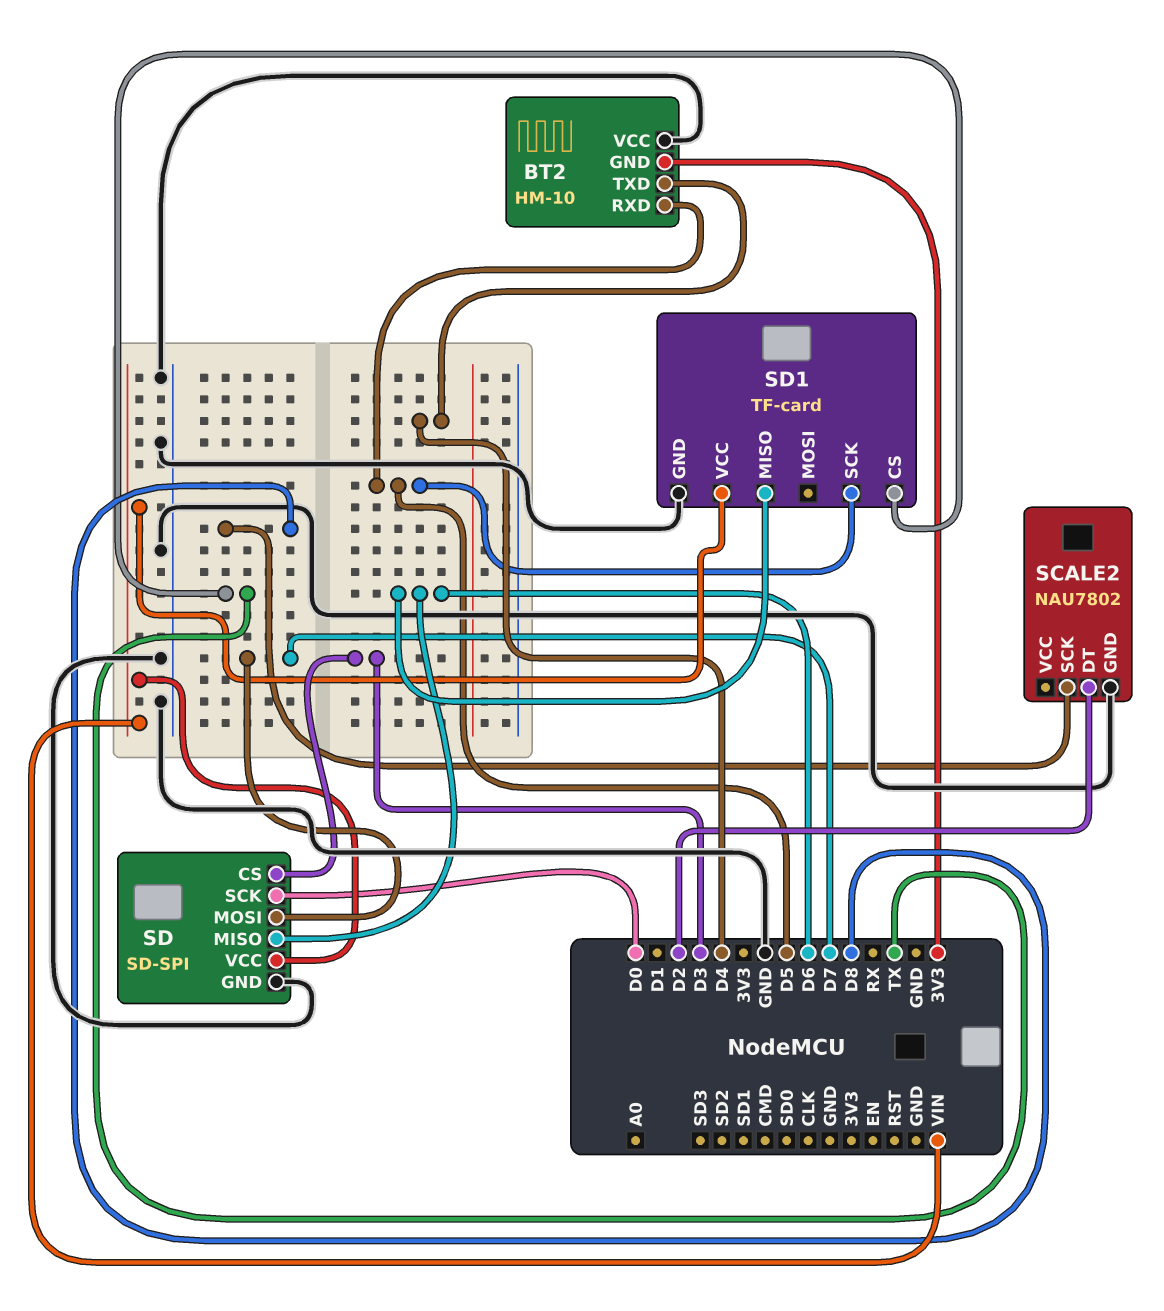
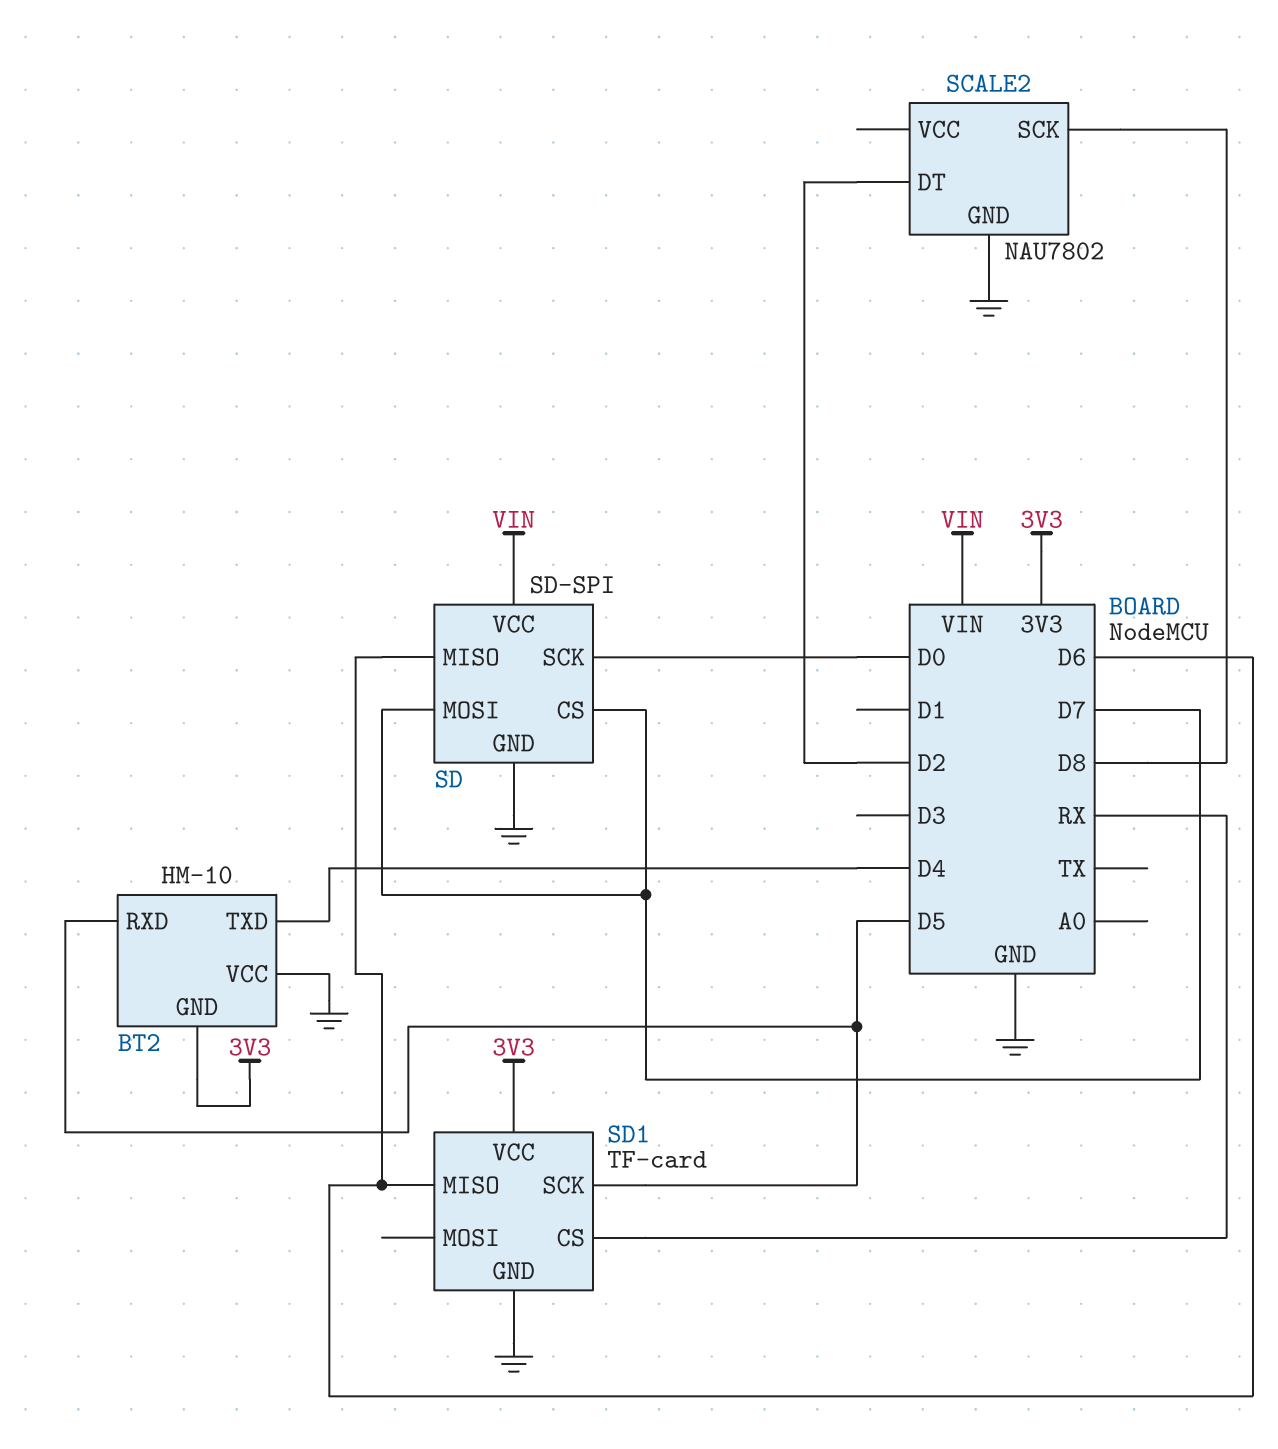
SD pin CS: D3 -> D7
SD1 pin CS: TX -> RX
SD1 pin VCC: VIN -> 3V3

